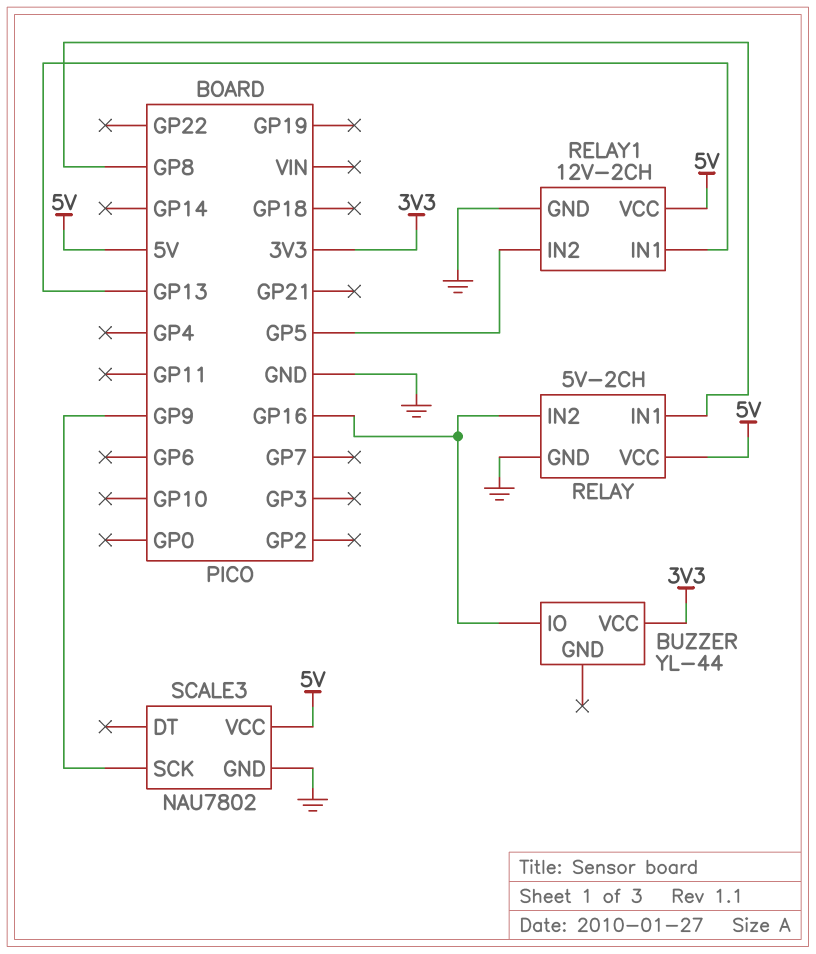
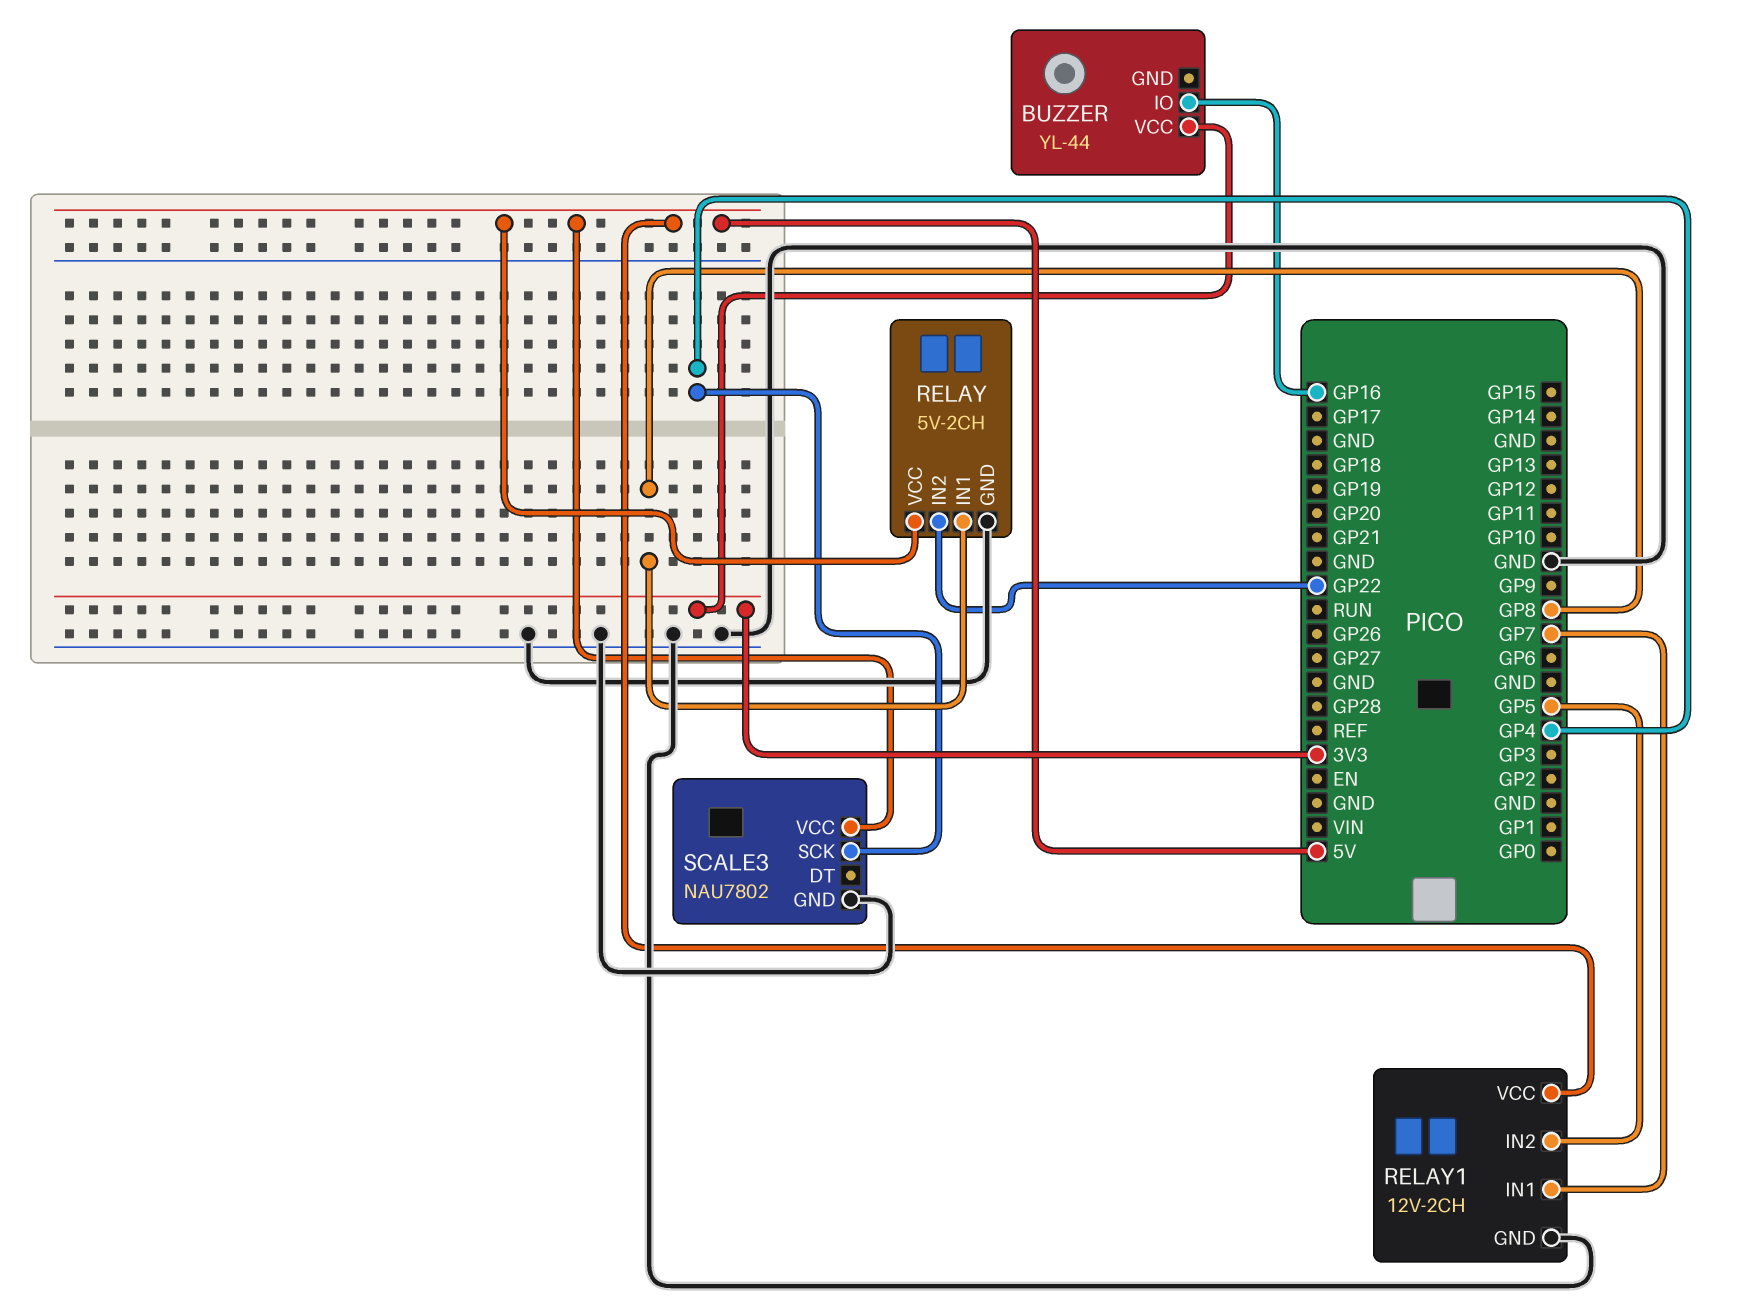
RELAY pin IN2: GP16 -> GP22
RELAY1 pin IN1: GP13 -> GP7
SCALE3 pin SCK: GP9 -> GP4

